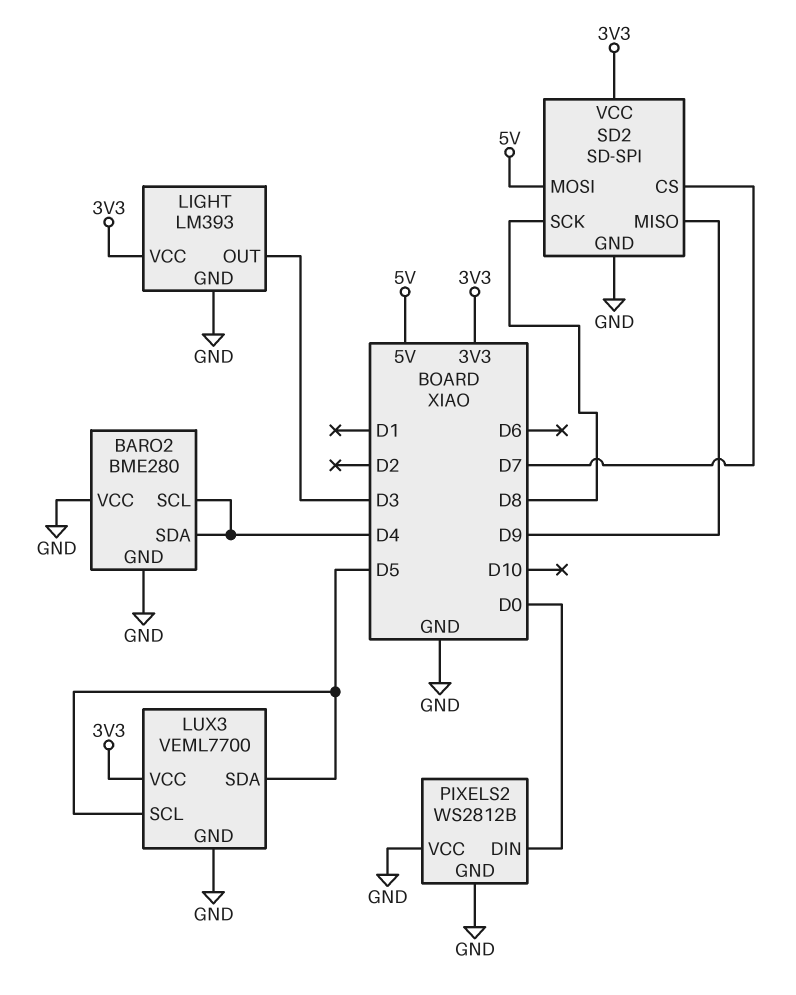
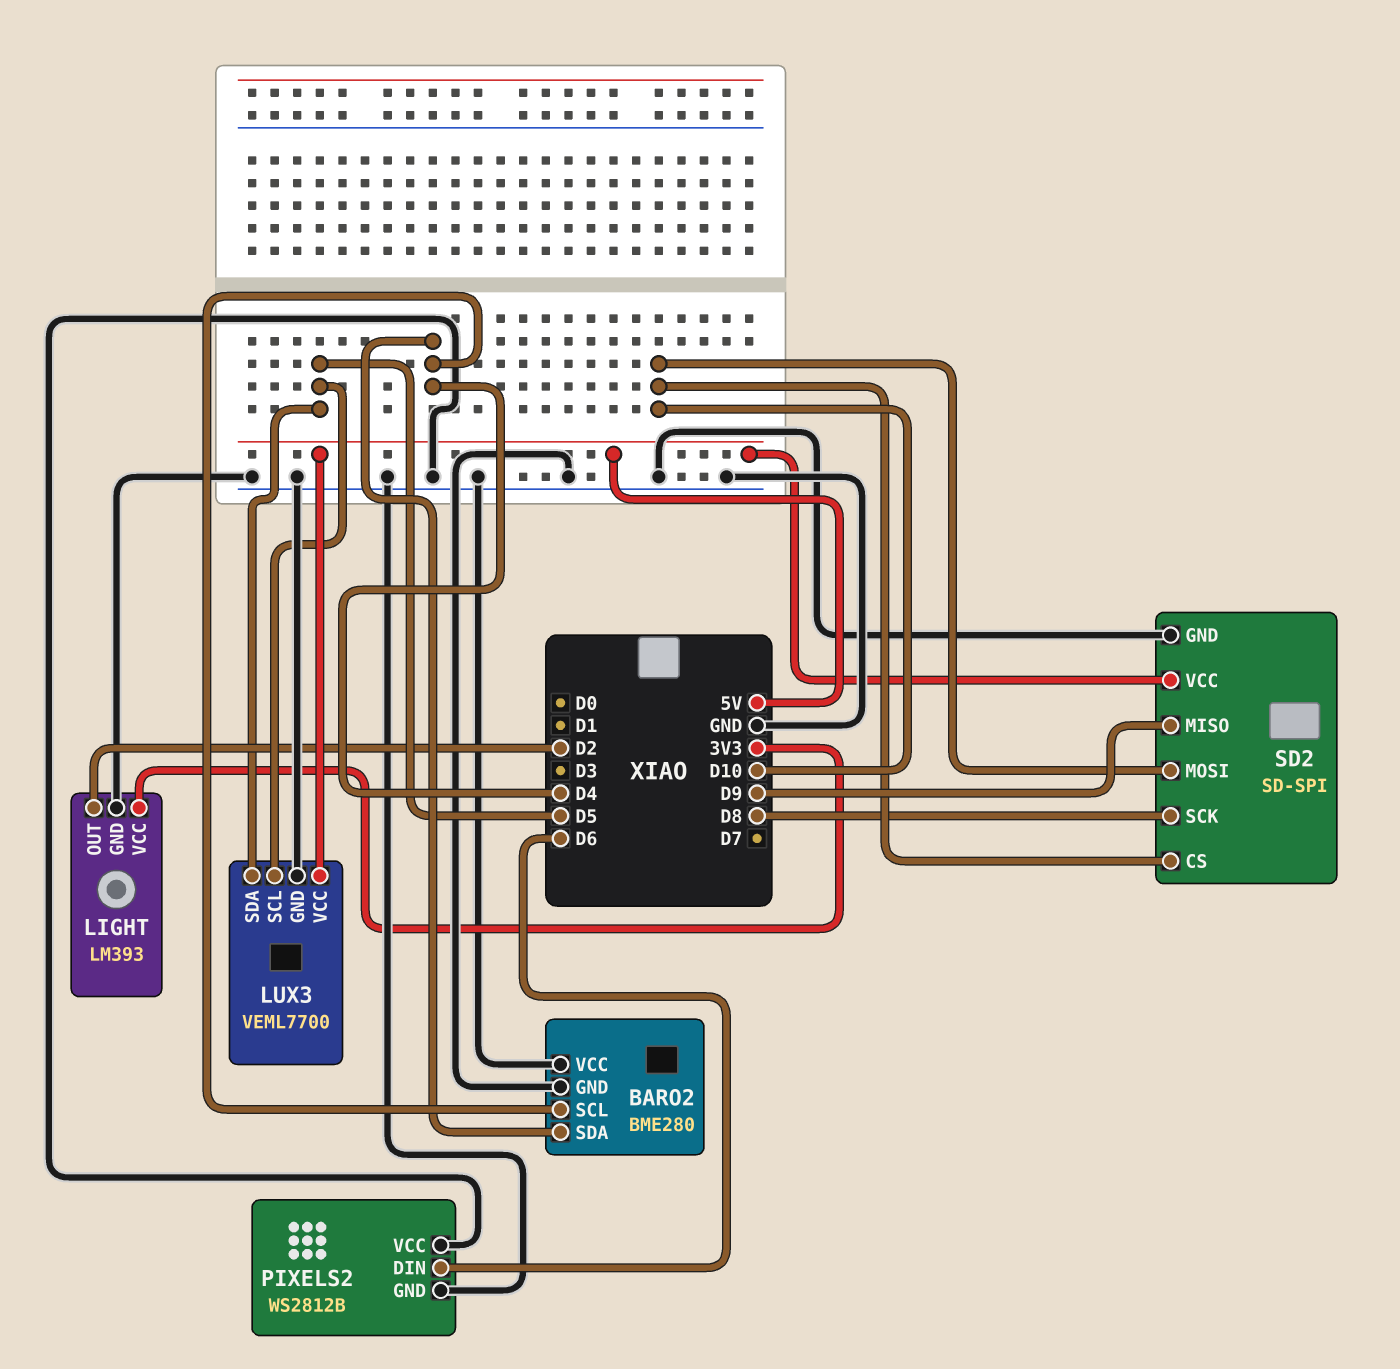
LIGHT pin OUT: D3 -> D2
LUX3 pin VCC: 3V3 -> 5V
PIXELS2 pin DIN: D0 -> D6
SD2 pin CS: D7 -> D10
SD2 pin MOSI: 5V -> D10
SD2 pin VCC: 3V3 -> 5V

